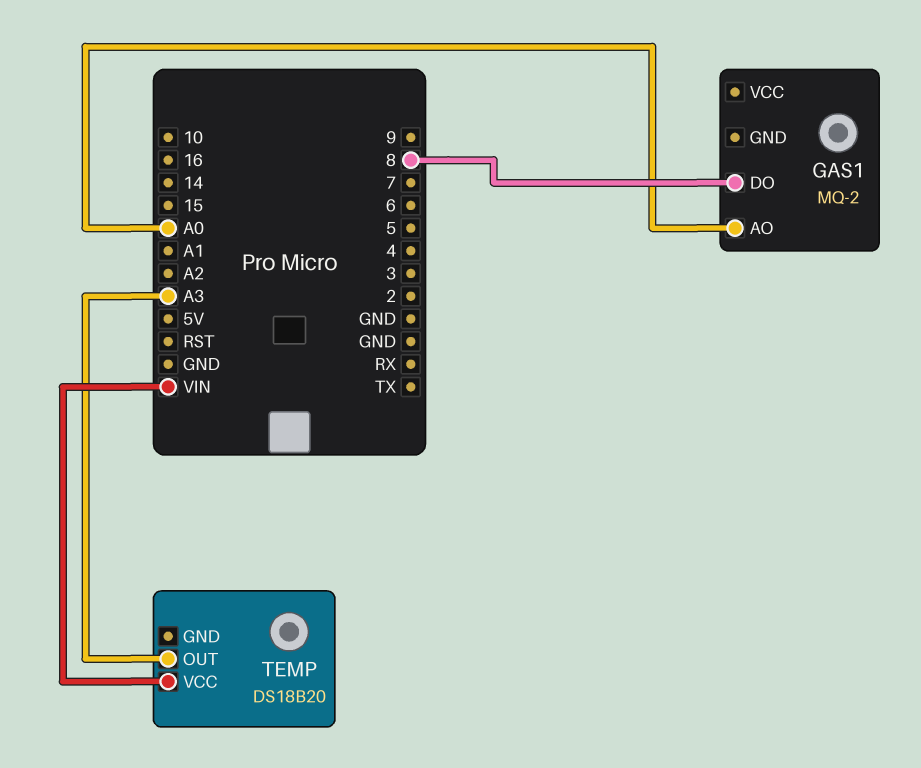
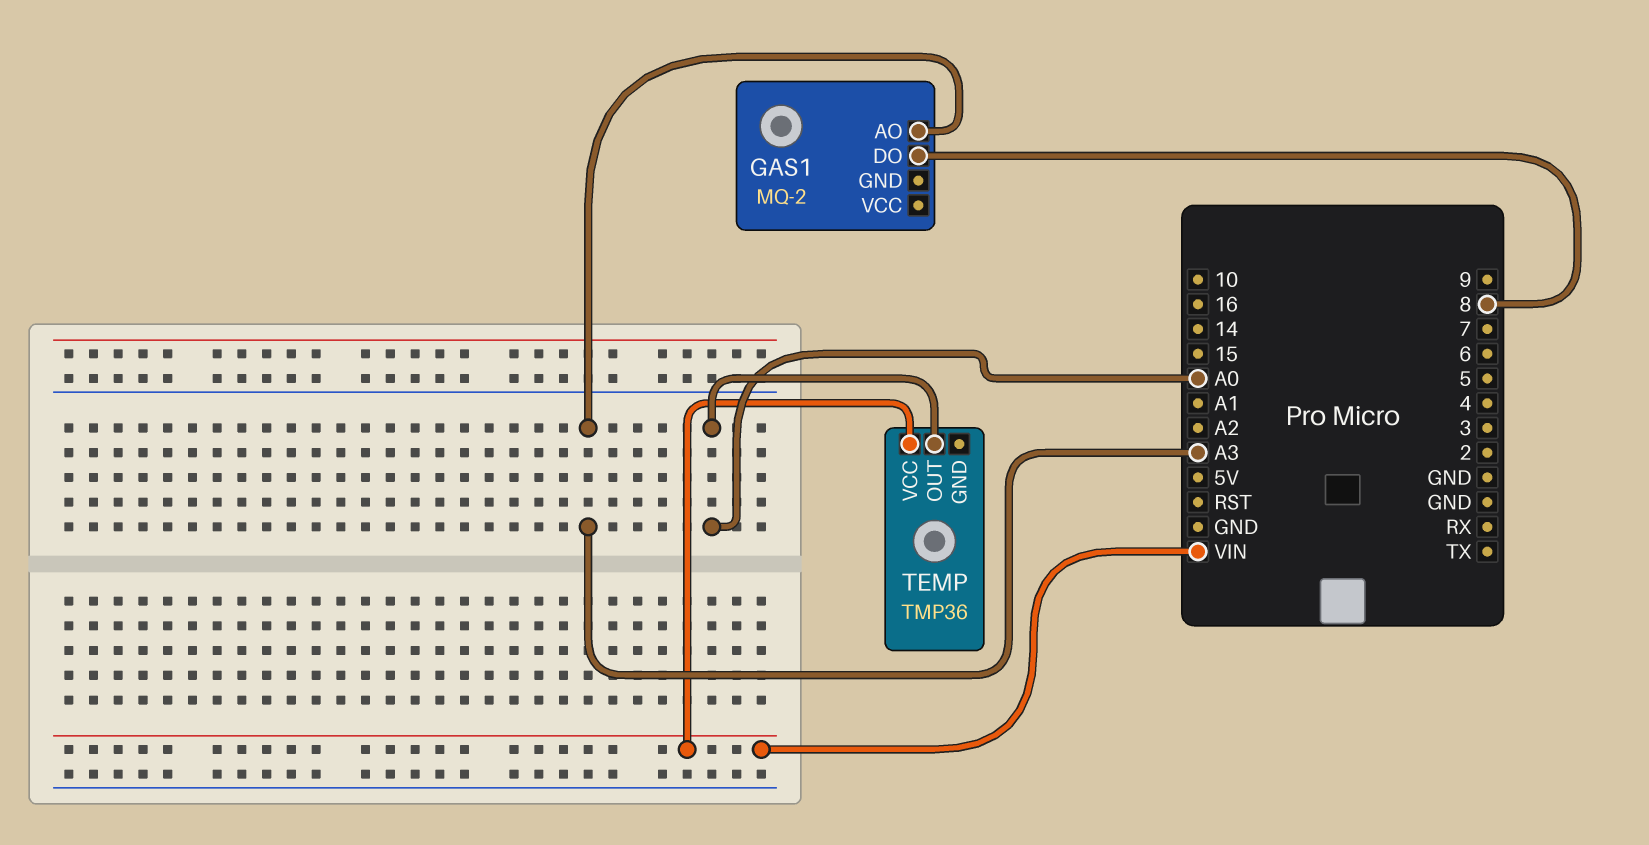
GAS1 pin AO: A0 -> A3
TEMP: DS18B20 -> TMP36
TEMP pin OUT: A3 -> A0

